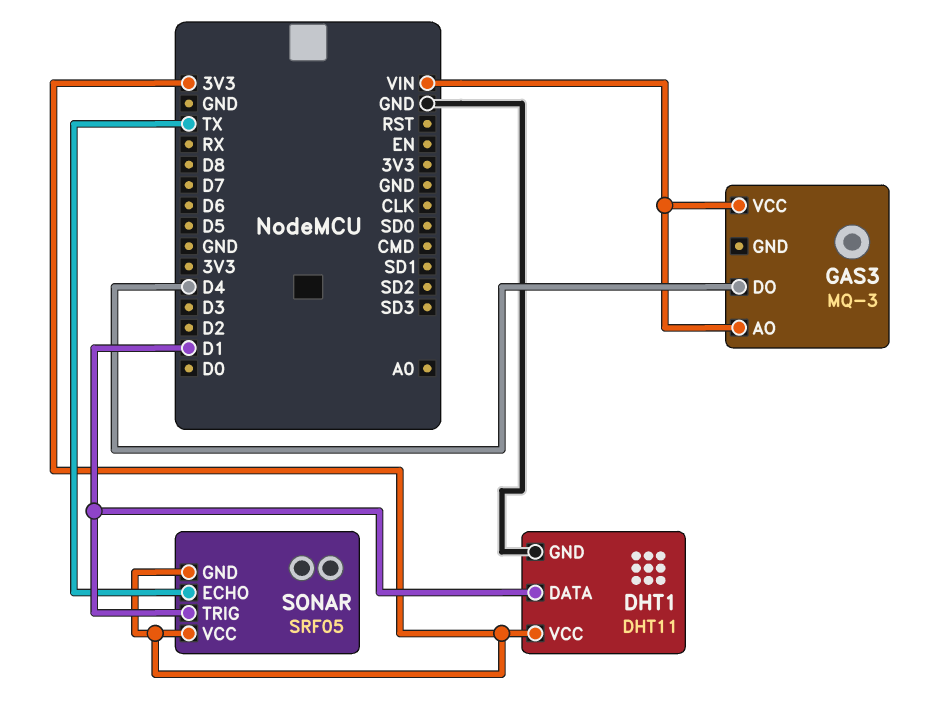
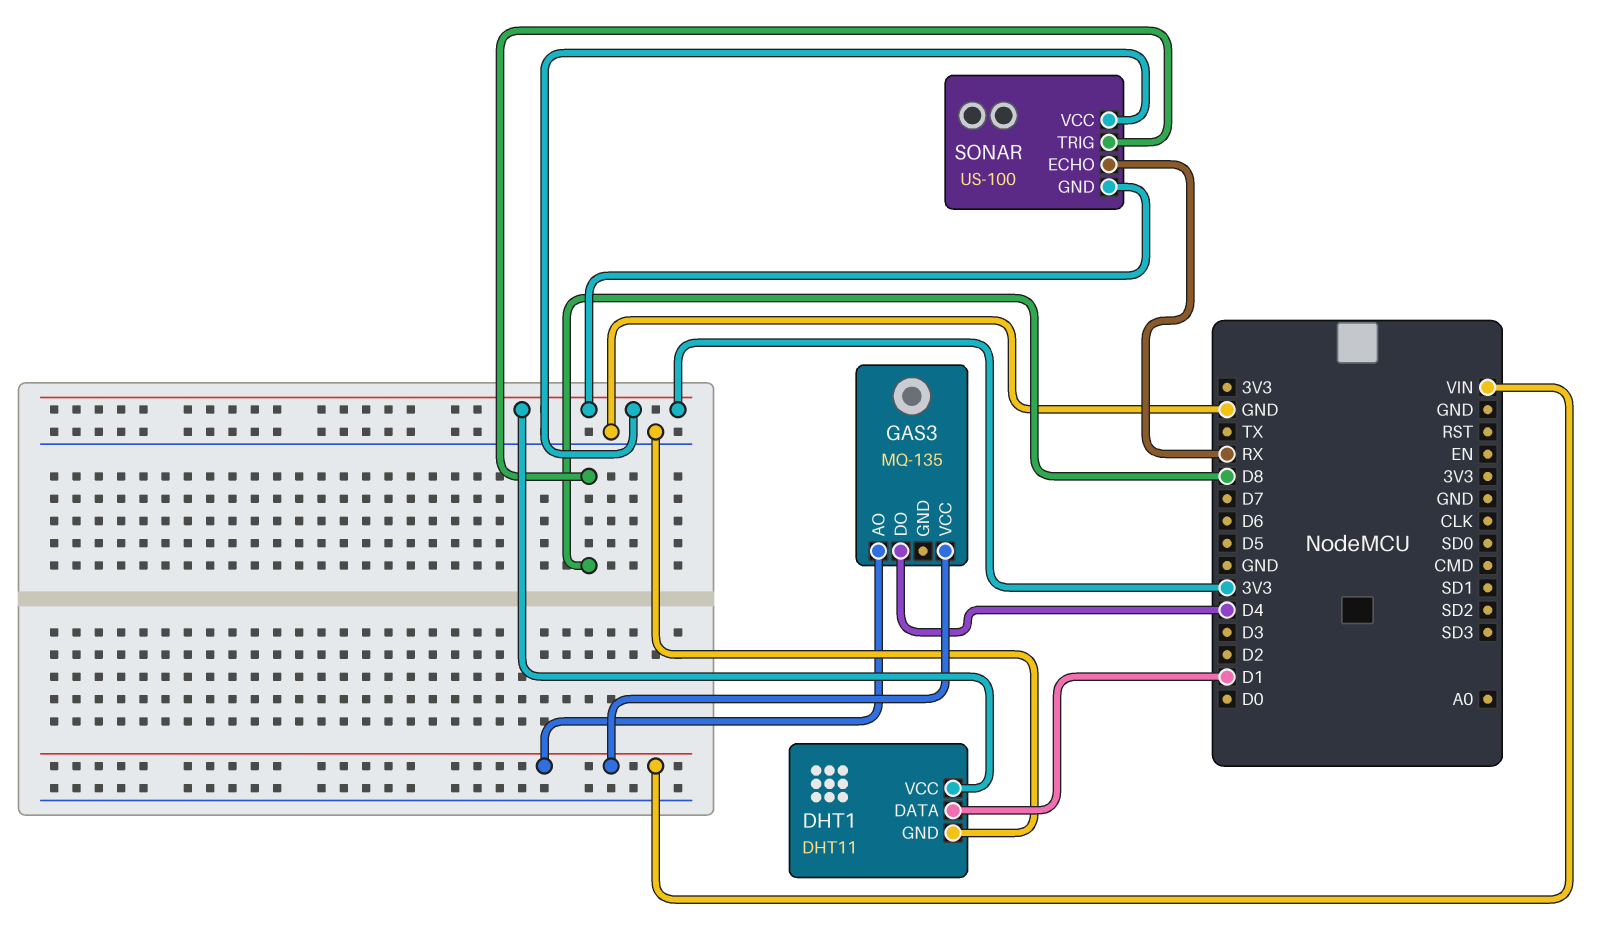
GAS3: MQ-3 -> MQ-135
SONAR: SRF05 -> US-100
SONAR pin ECHO: TX -> RX
SONAR pin TRIG: D1 -> D8

